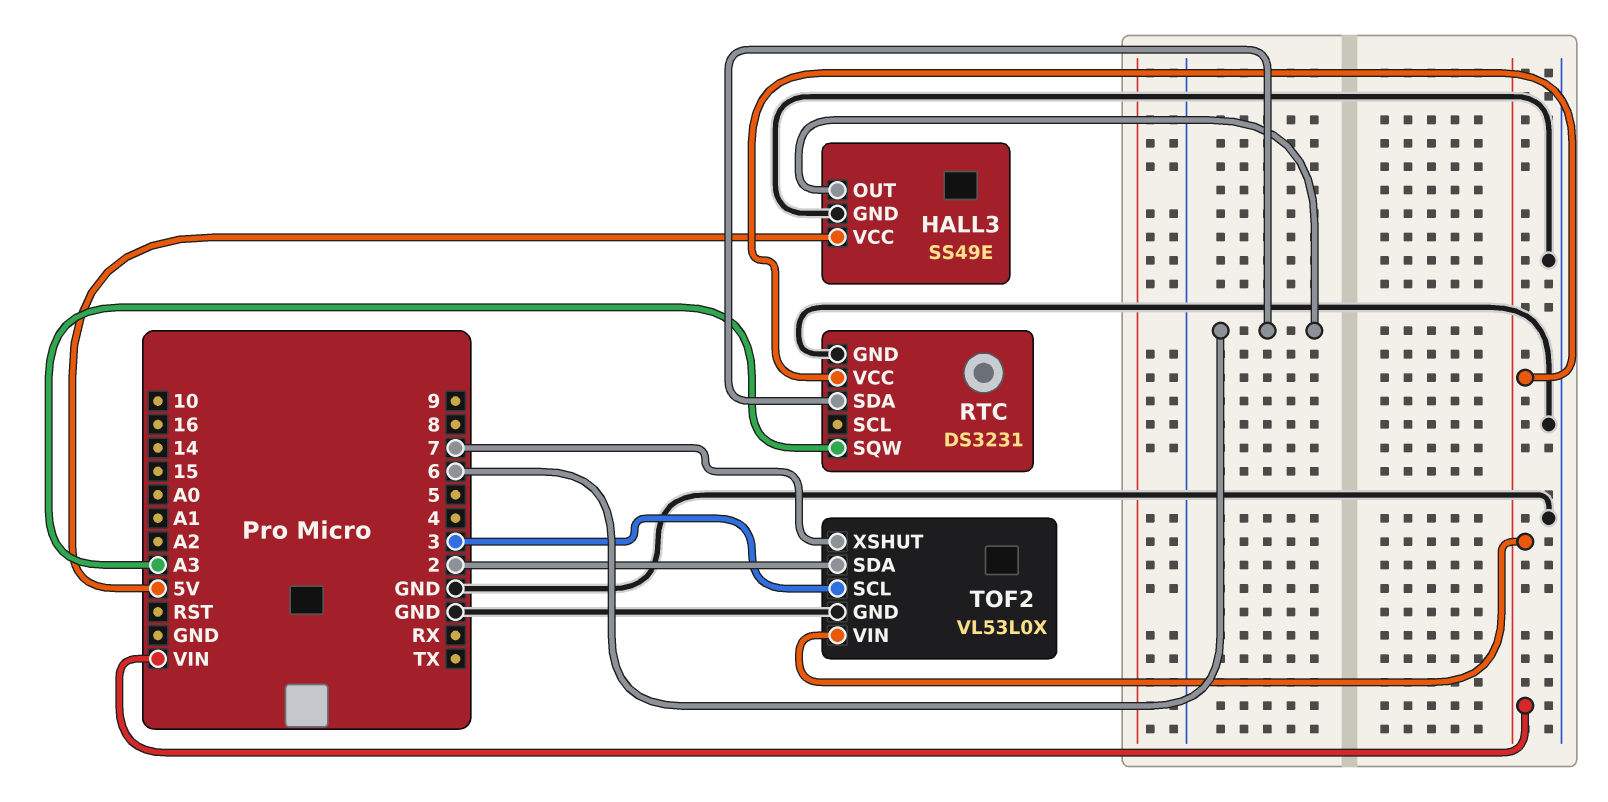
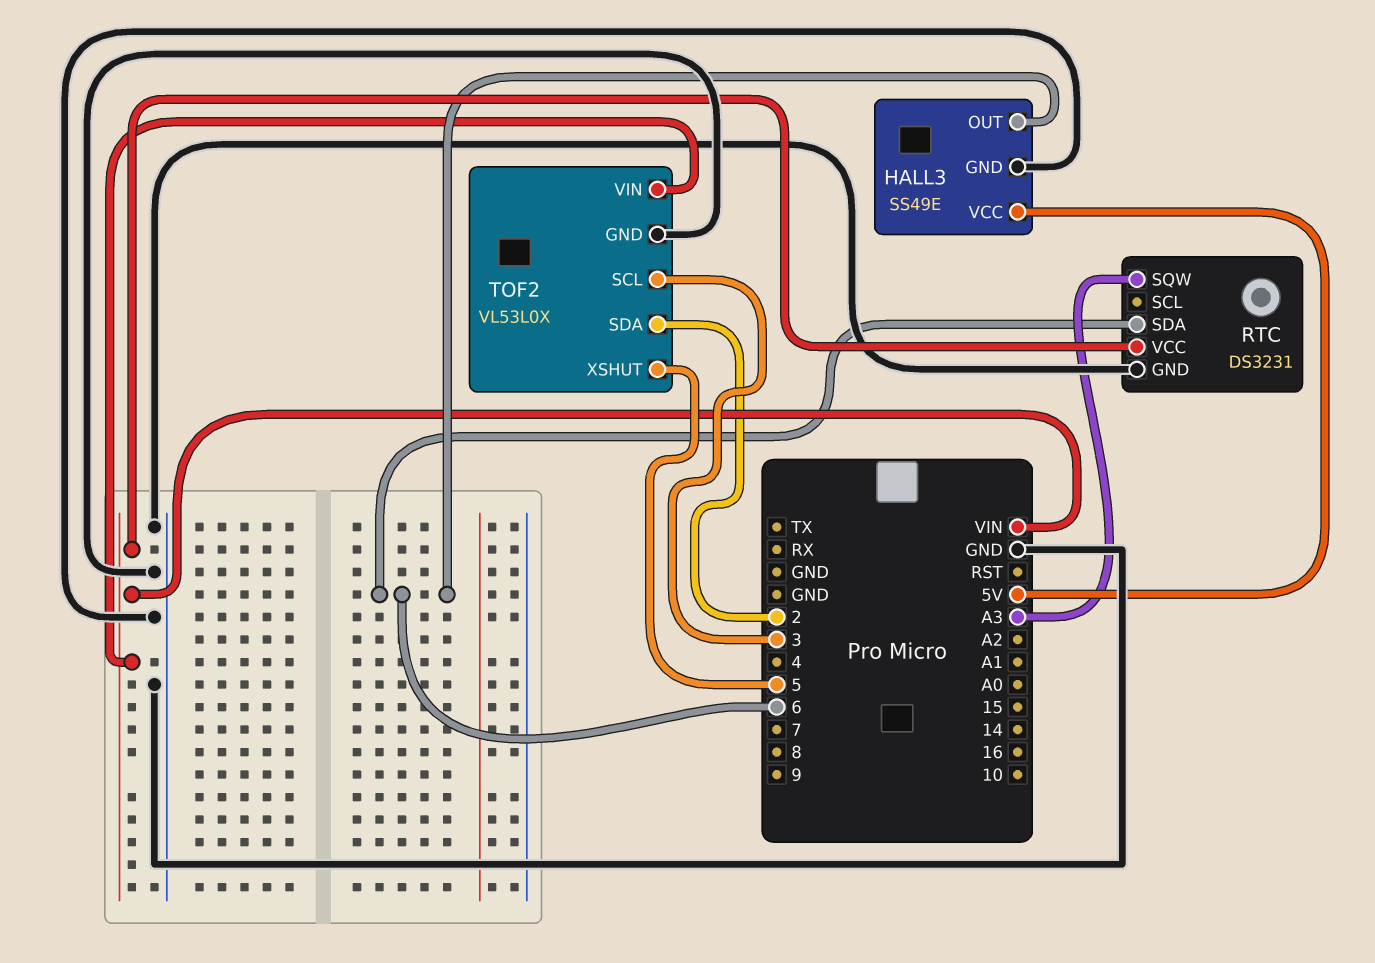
TOF2 pin XSHUT: 7 -> 5

